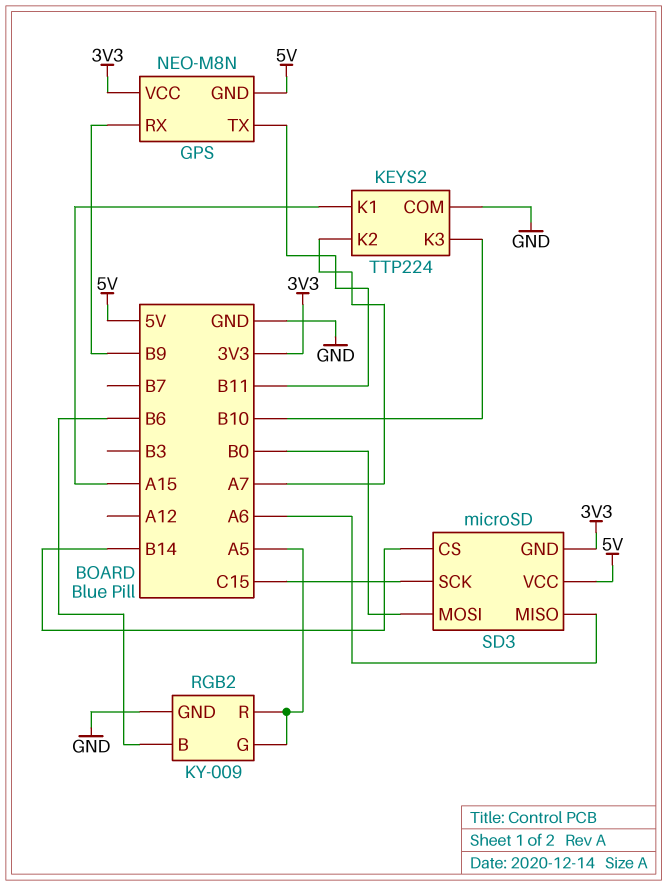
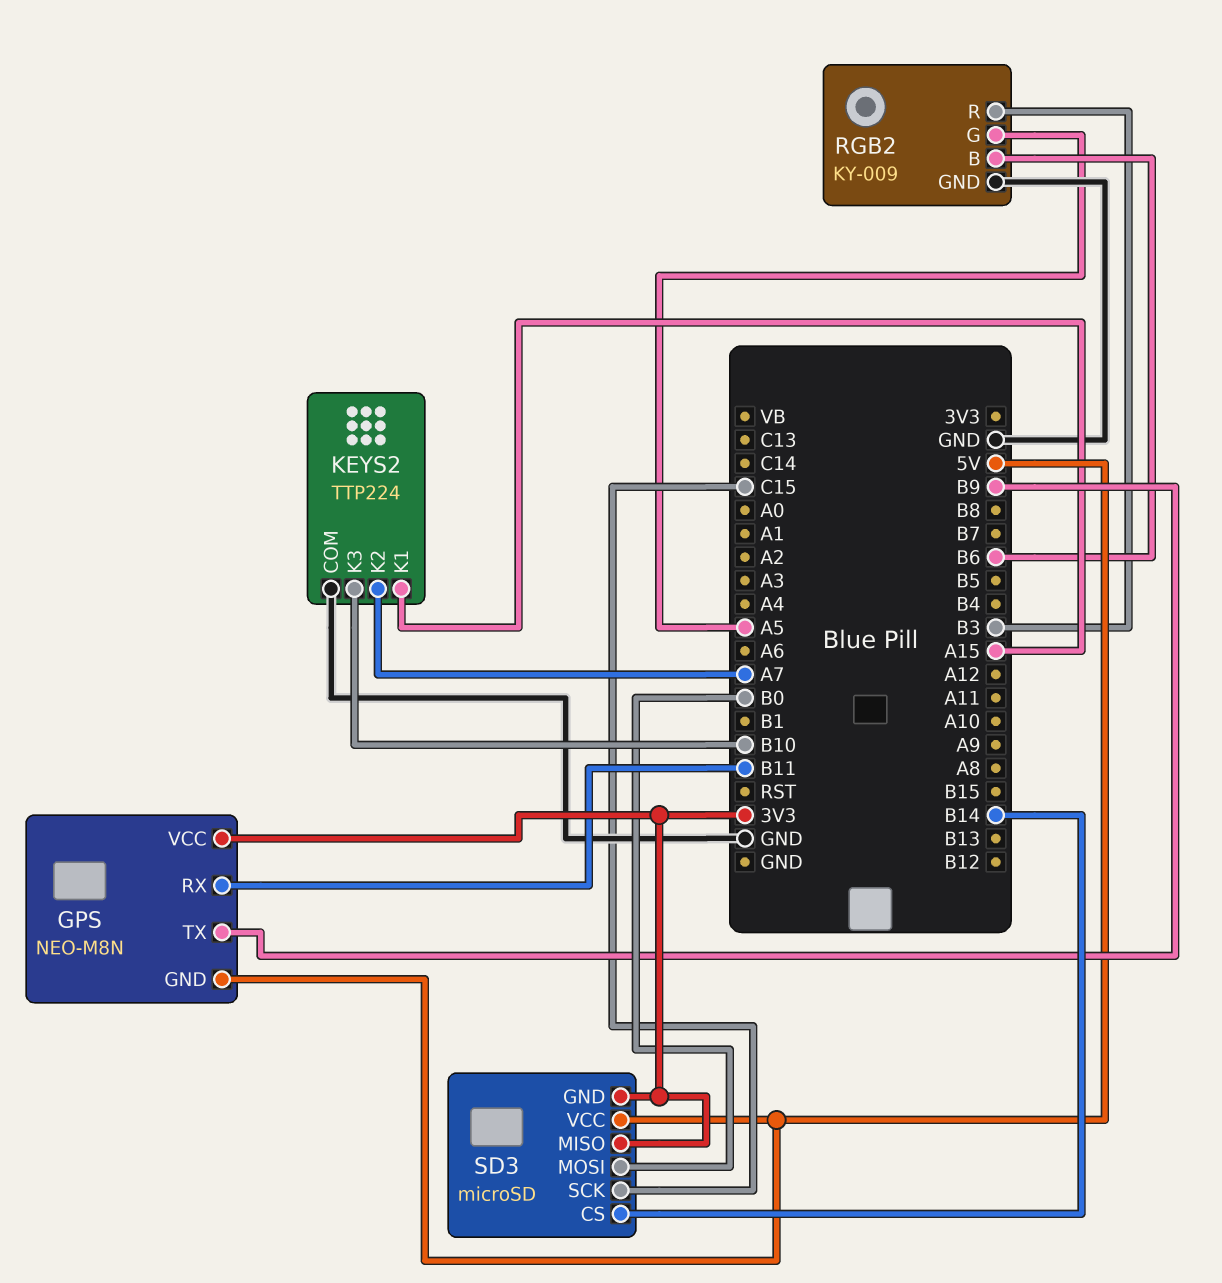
GPS pin RX: B9 -> B11
GPS pin TX: B11 -> B9
RGB2 pin R: A5 -> B3
SD3 pin MISO: A6 -> 3V3

